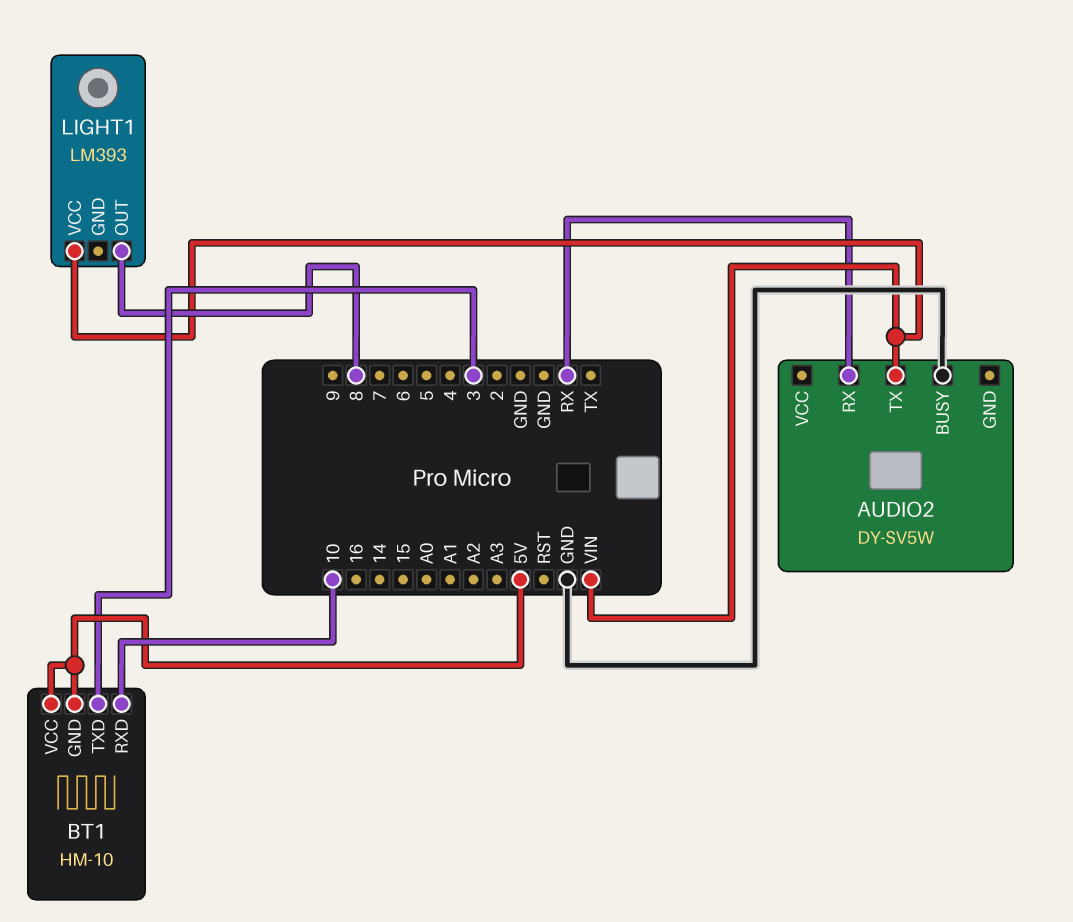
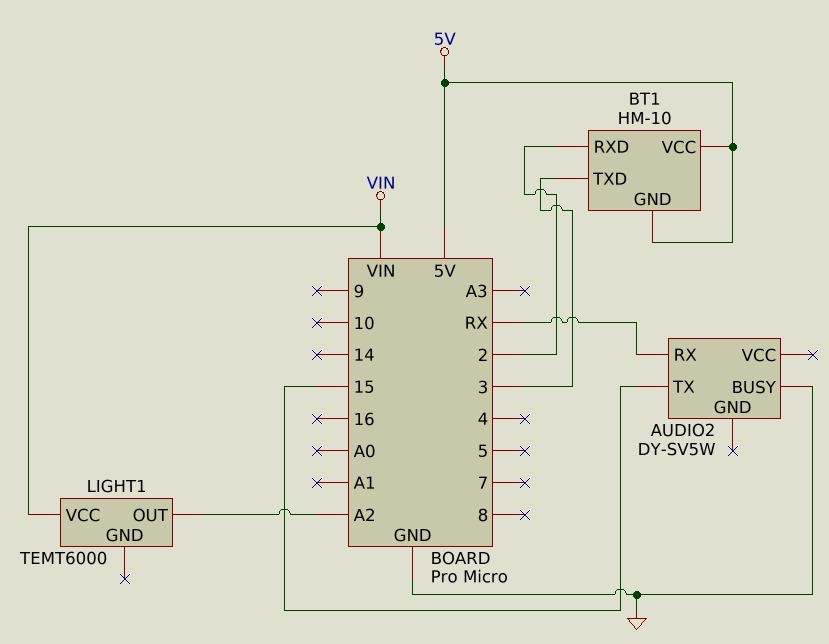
AUDIO2 pin TX: VIN -> 15
BT1 pin RXD: 10 -> 2
LIGHT1: LM393 -> TEMT6000
LIGHT1 pin OUT: 8 -> A2

